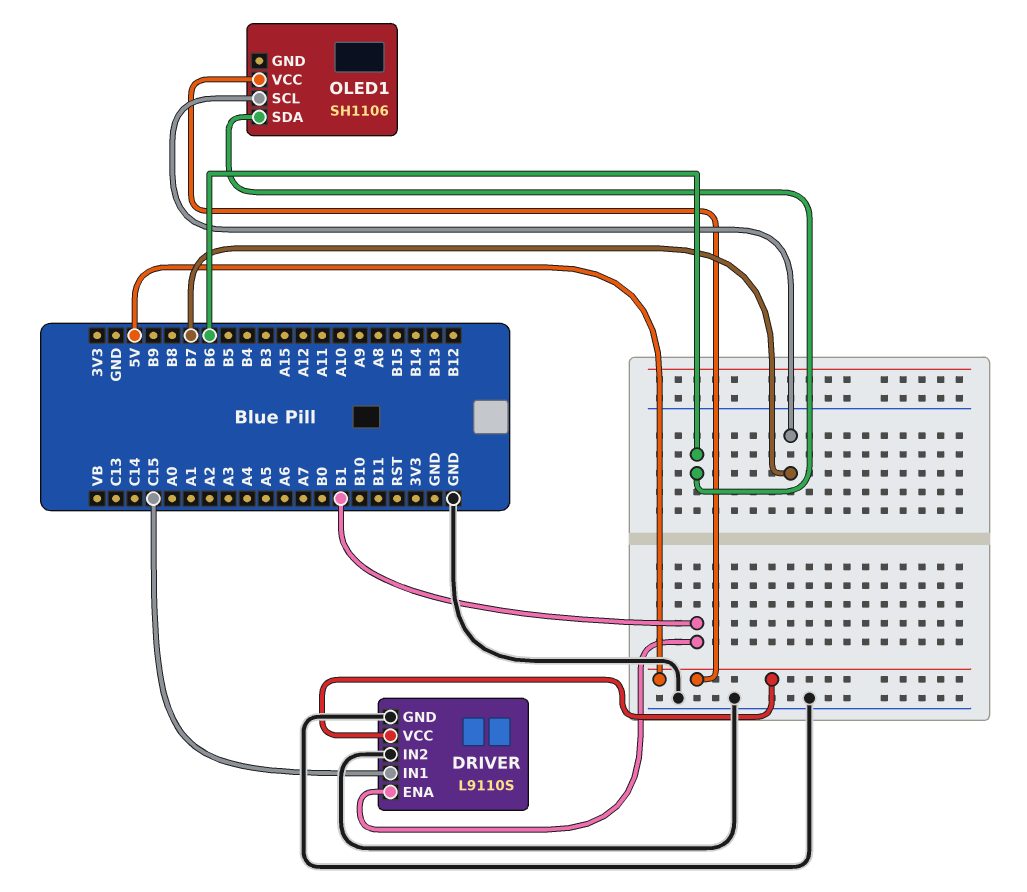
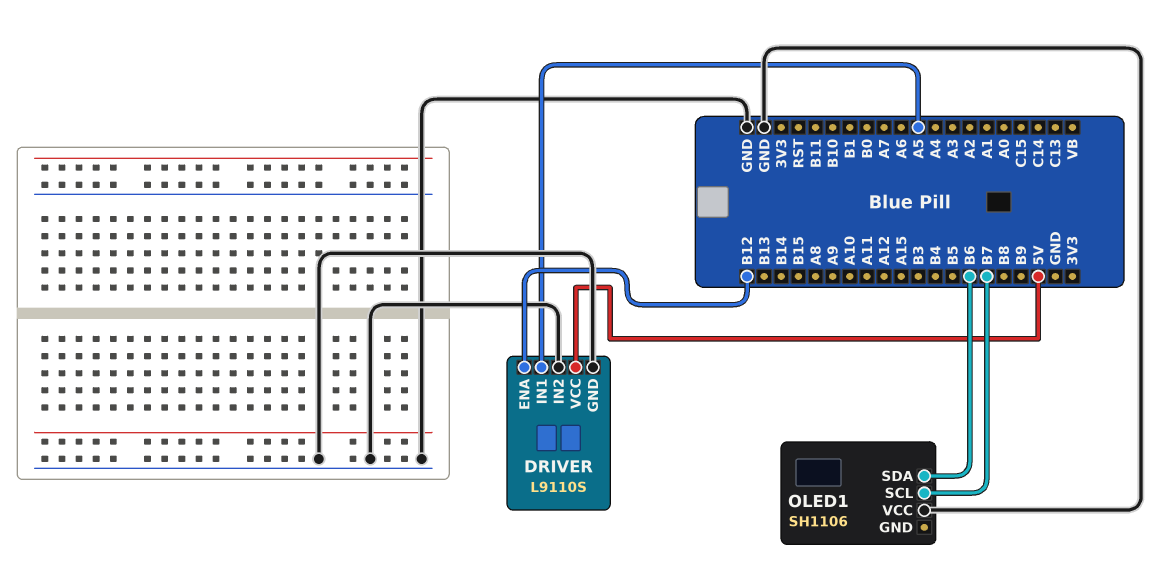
DRIVER pin ENA: B1 -> B12
DRIVER pin IN1: C15 -> A5
OLED1 pin VCC: 5V -> GND

